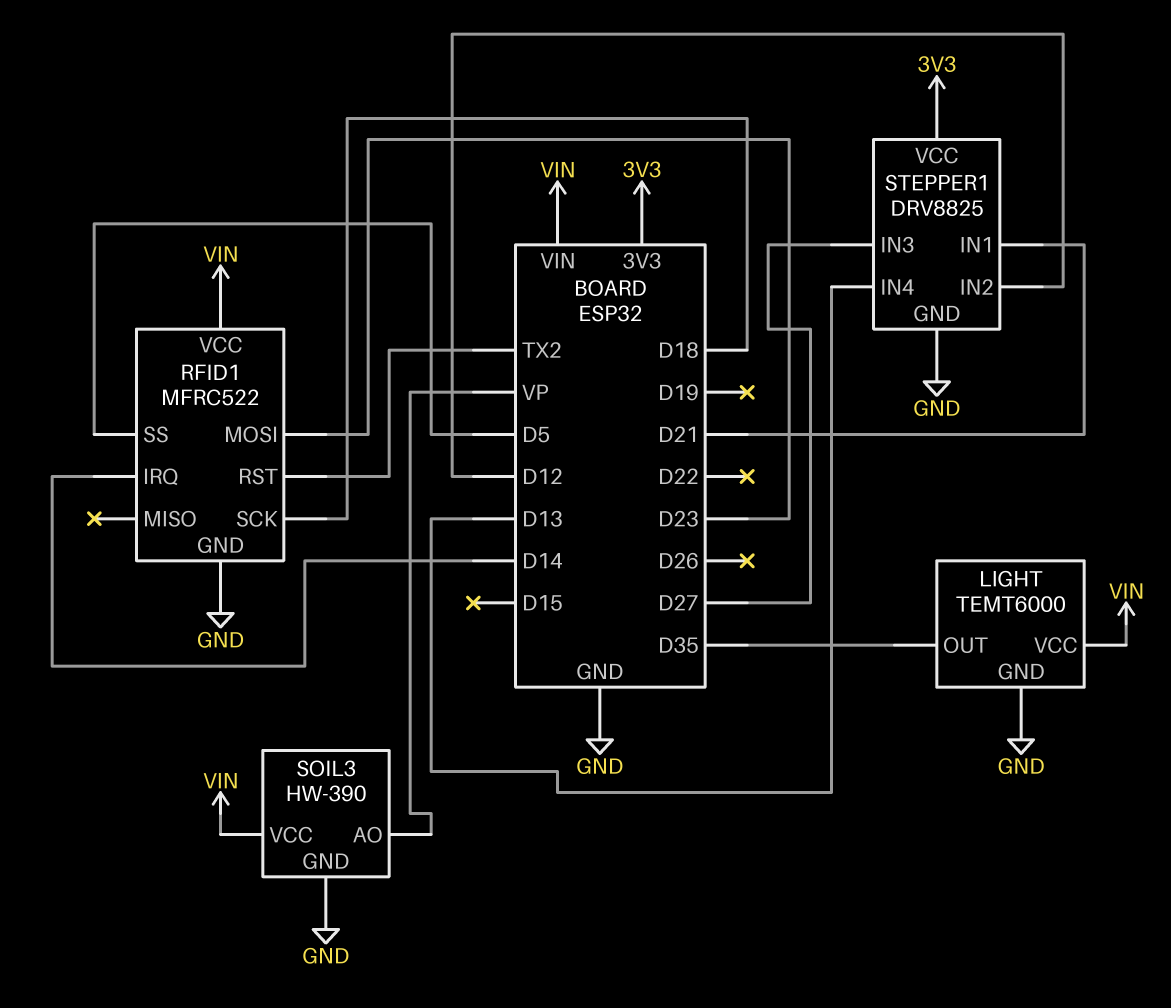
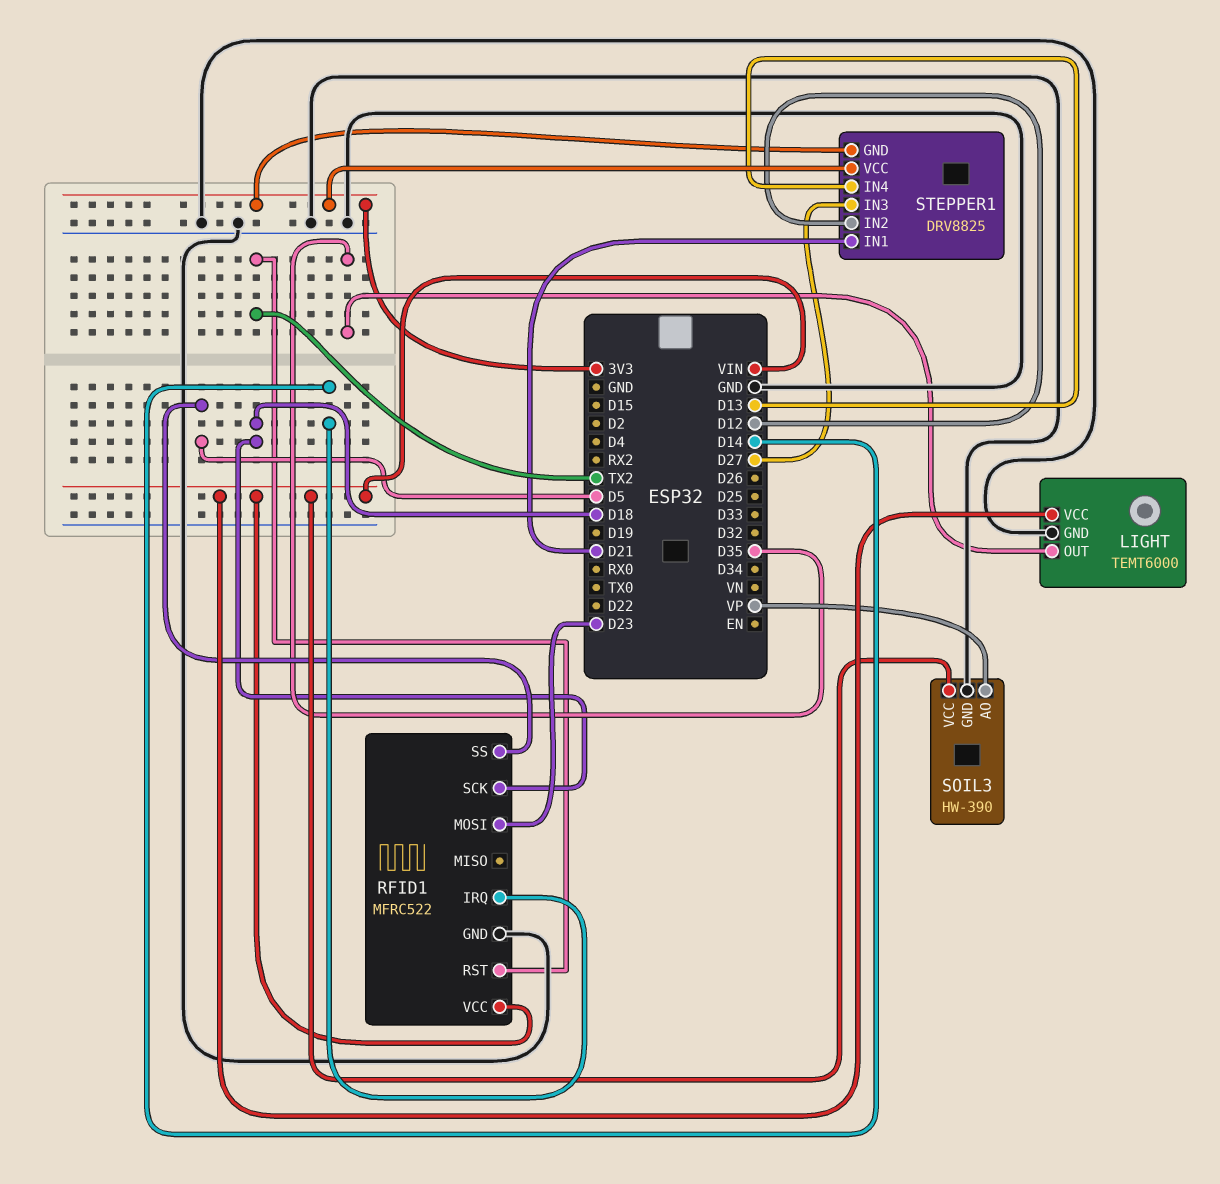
STEPPER1 pin GND: GND -> 3V3

